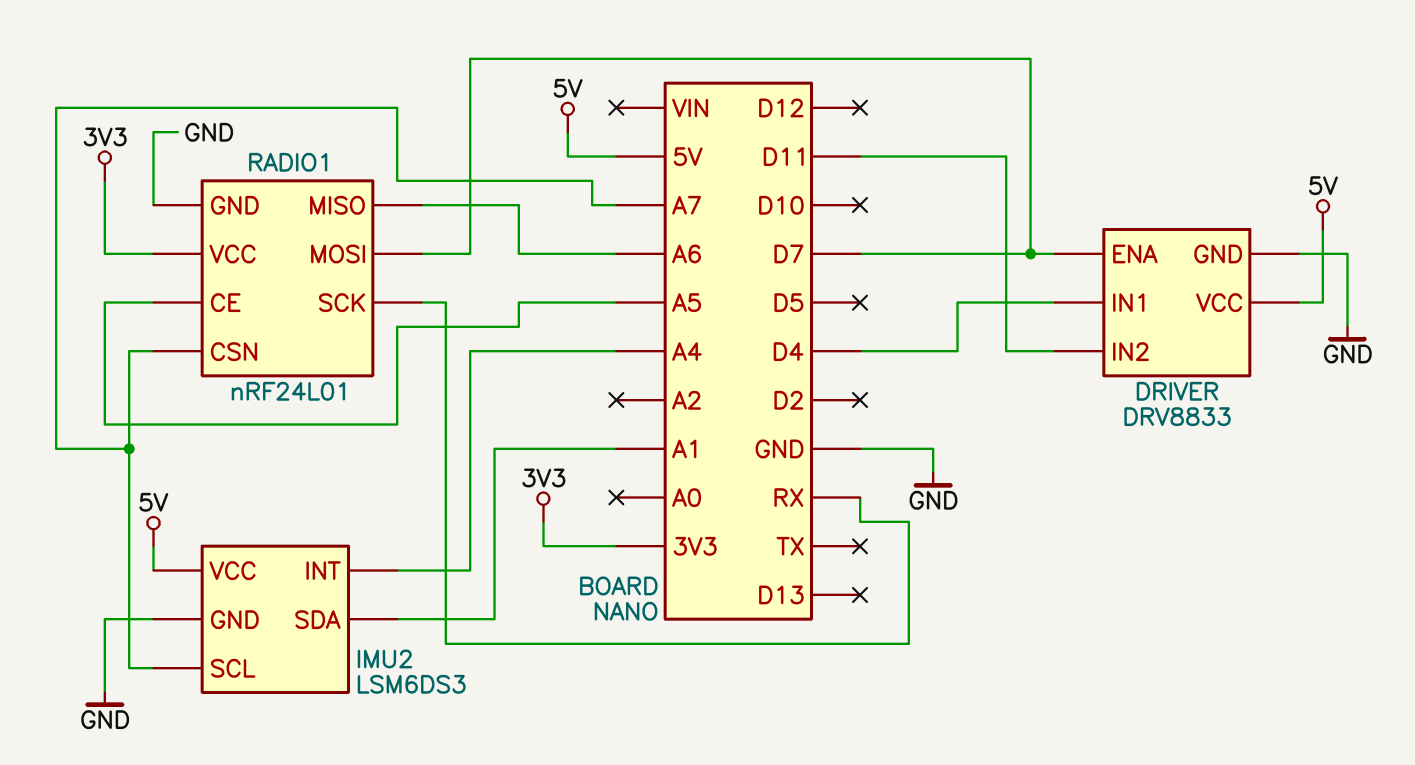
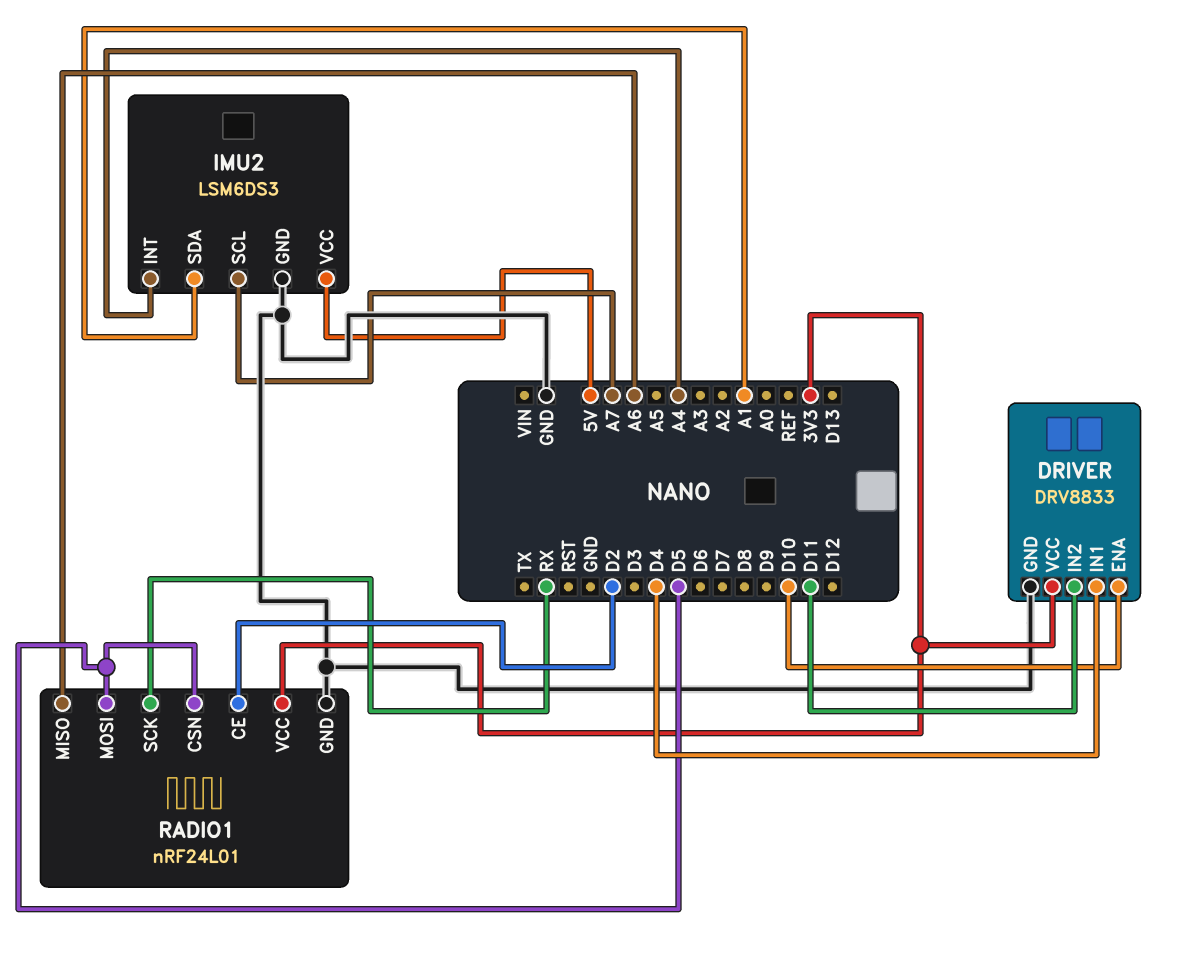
DRIVER pin ENA: D7 -> D10
DRIVER pin VCC: 5V -> 3V3
RADIO1 pin CE: A5 -> D2
RADIO1 pin CSN: A7 -> D5
RADIO1 pin MOSI: D7 -> D5

